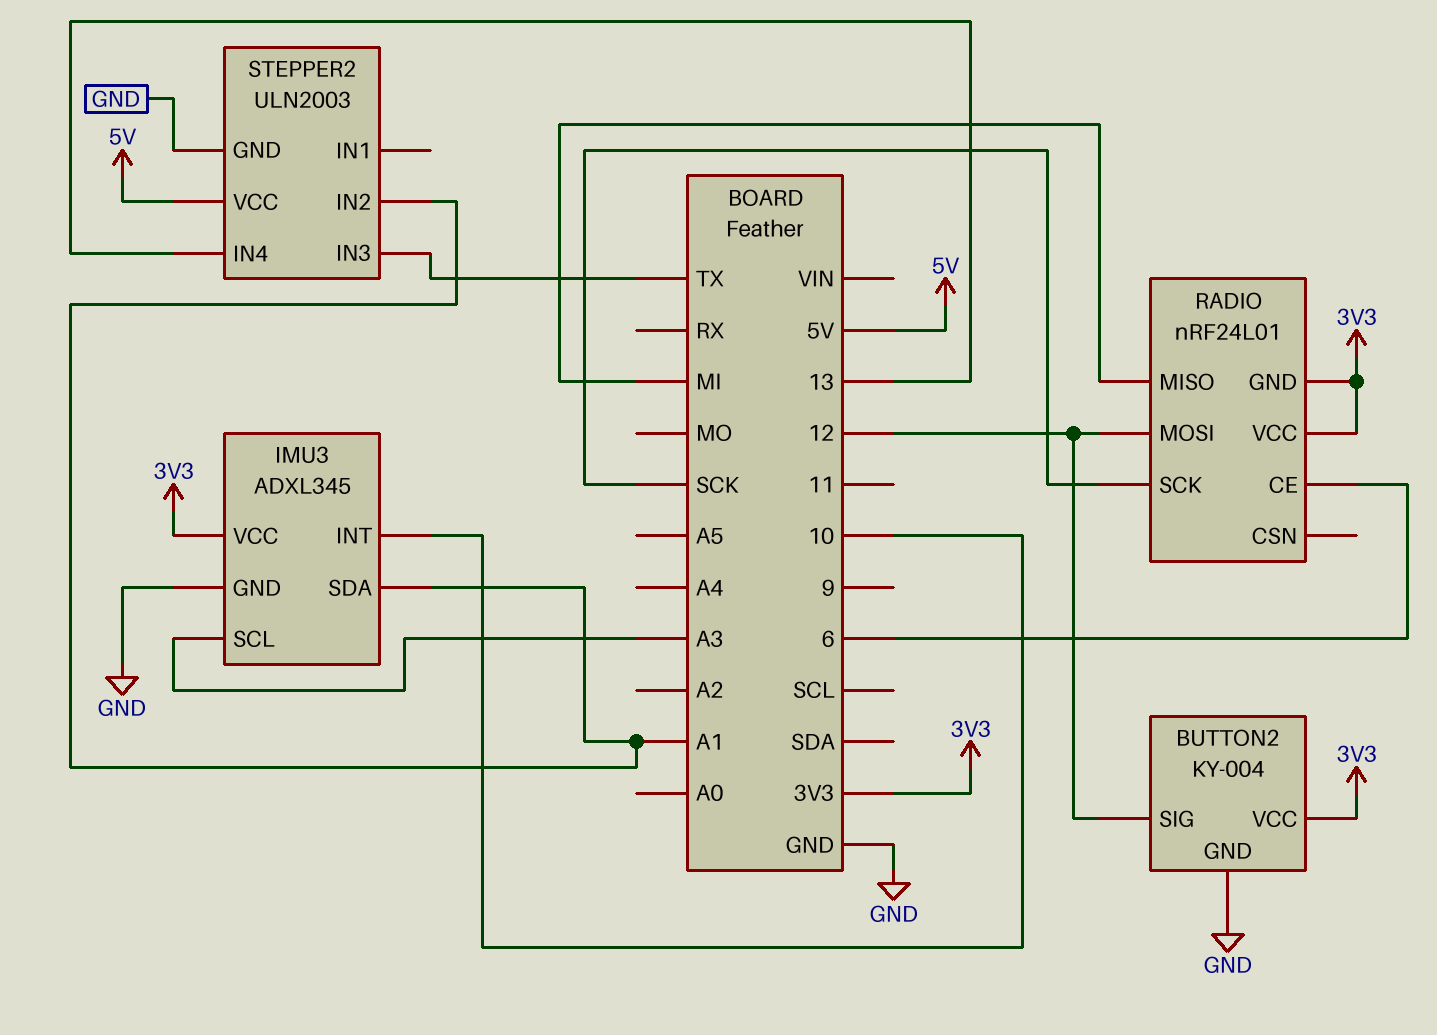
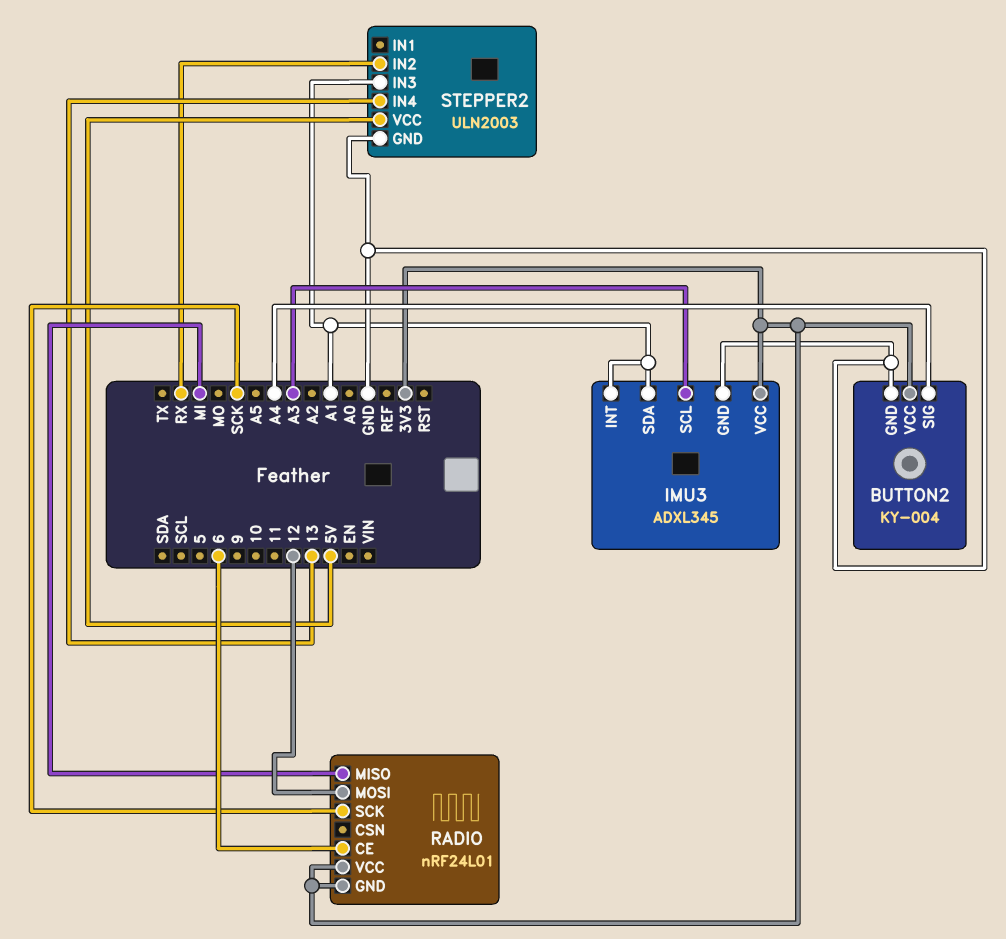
BUTTON2 pin SIG: 12 -> A4
IMU3 pin INT: 10 -> A1
STEPPER2 pin IN2: A1 -> RX
STEPPER2 pin IN3: TX -> A1

